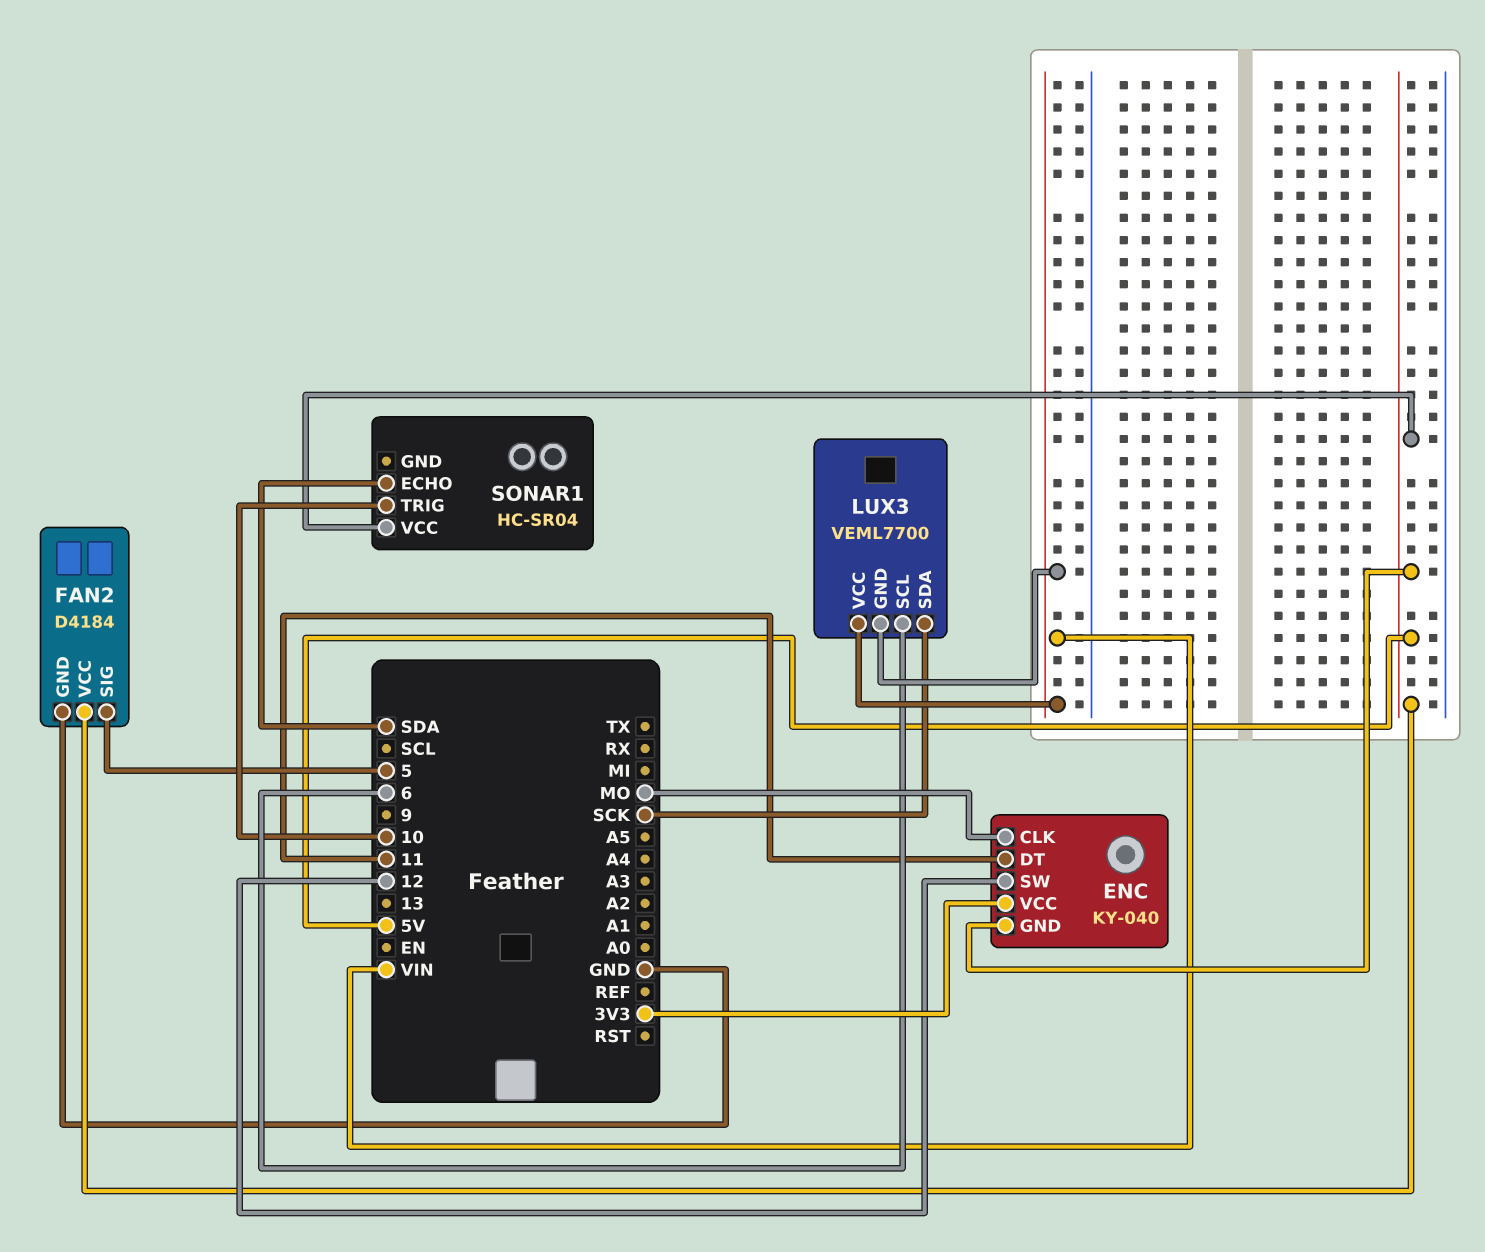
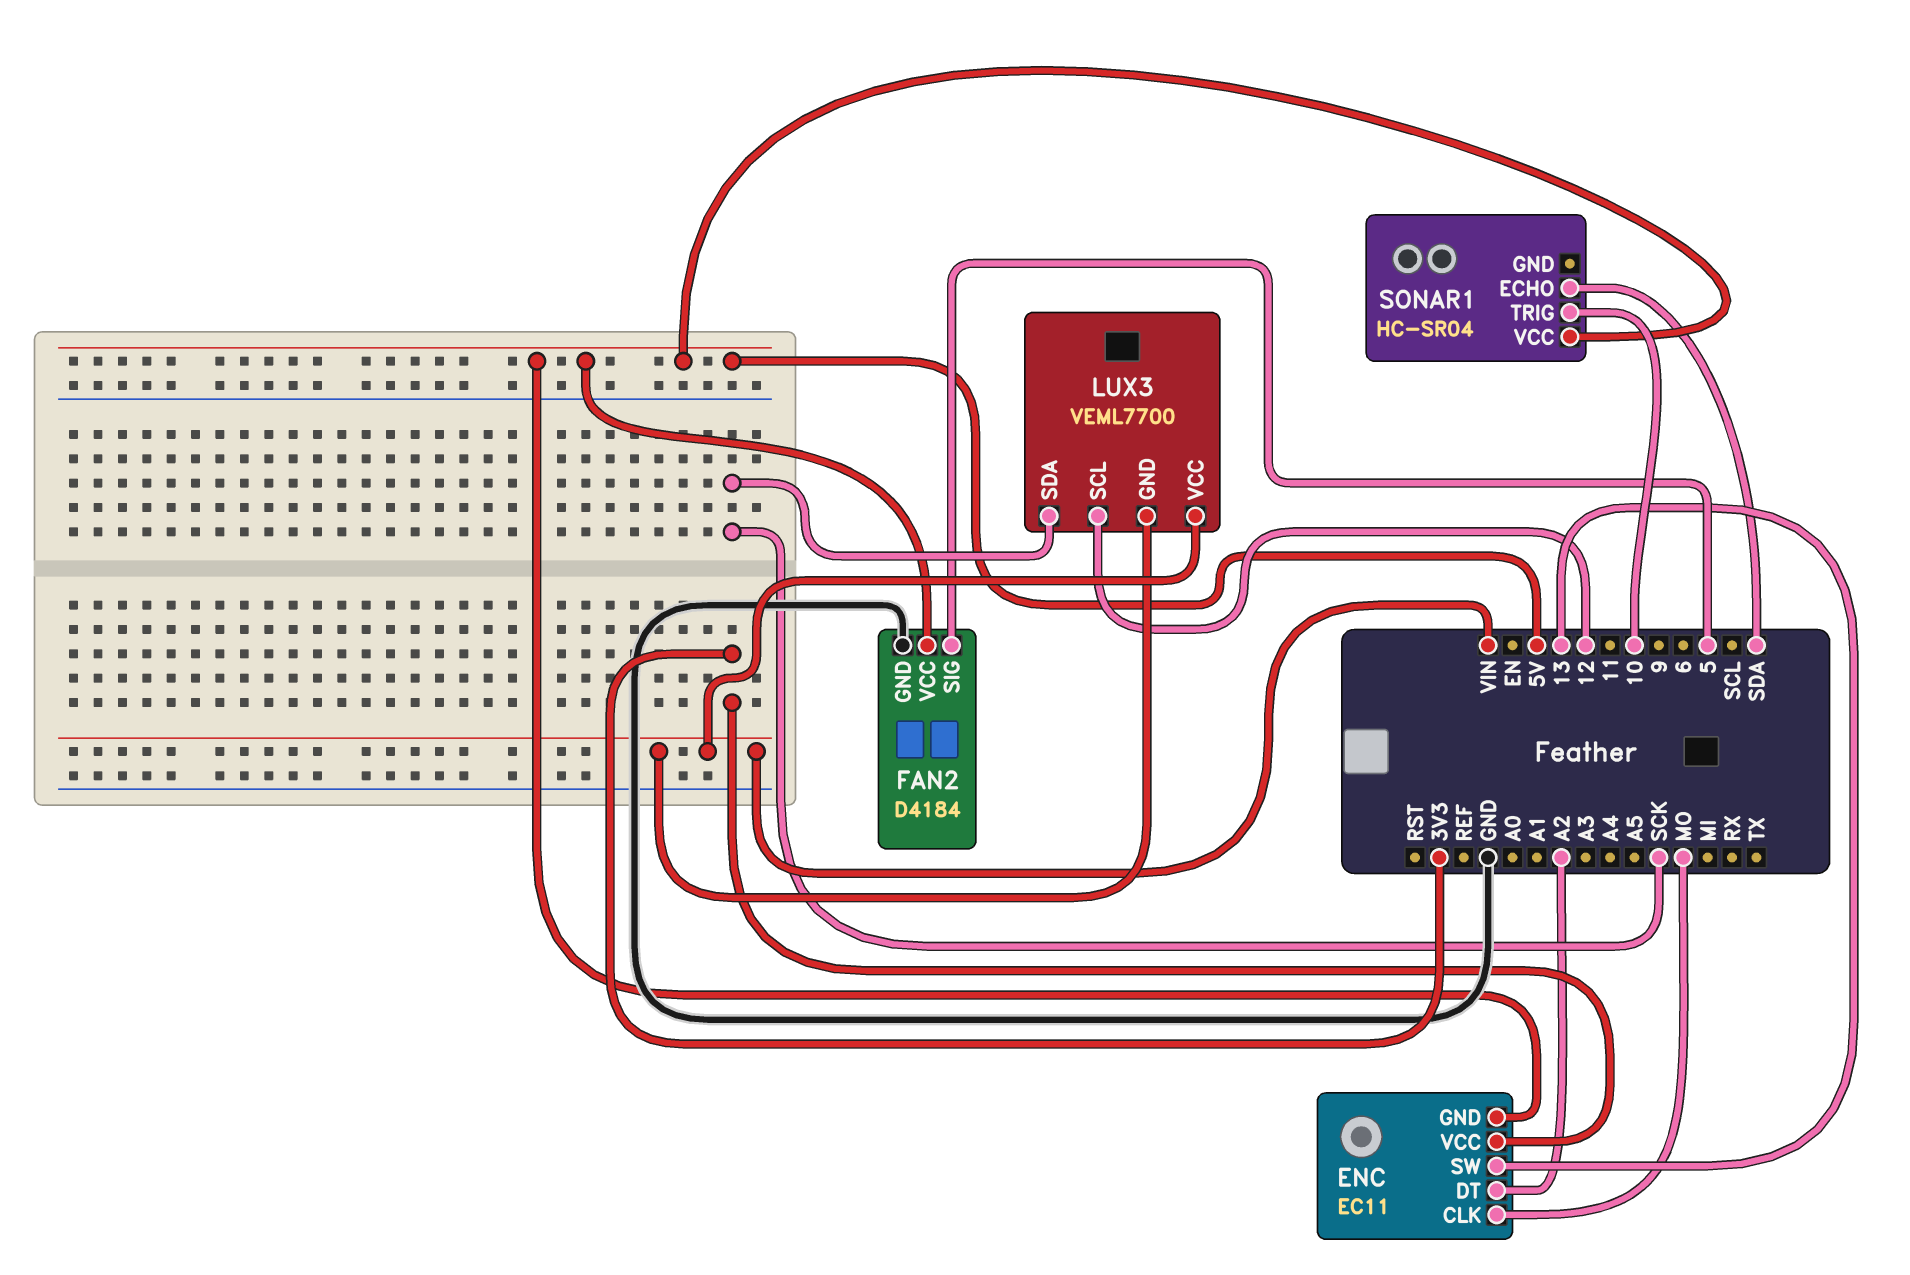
ENC: KY-040 -> EC11
ENC pin DT: 11 -> A2
ENC pin SW: 12 -> 13
LUX3 pin SCL: 6 -> 12

